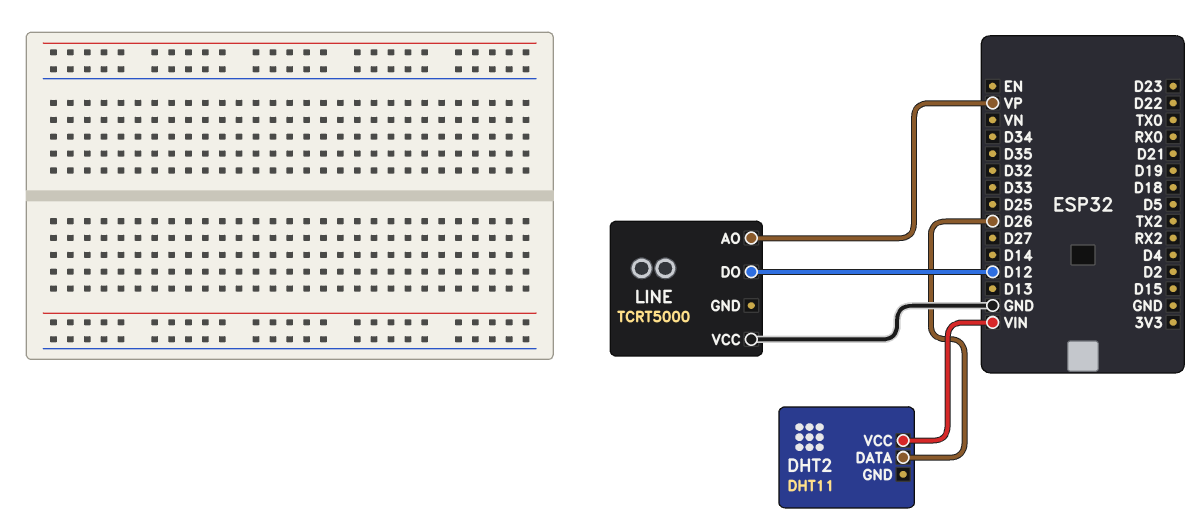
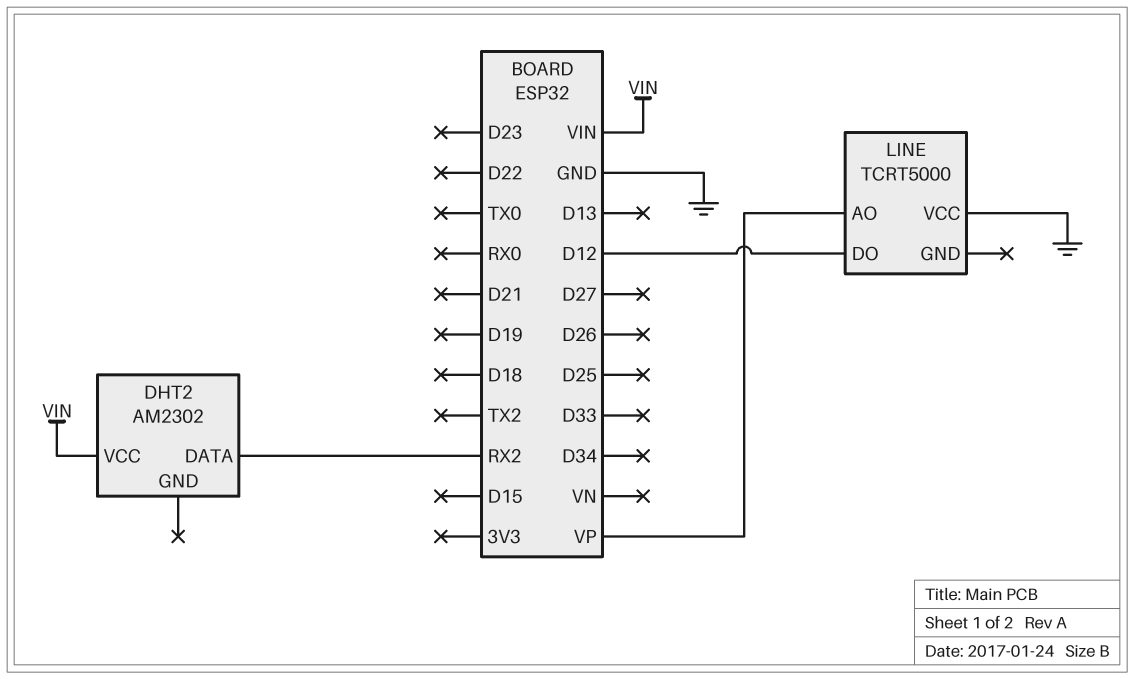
DHT2: DHT11 -> AM2302
DHT2 pin DATA: D26 -> RX2

